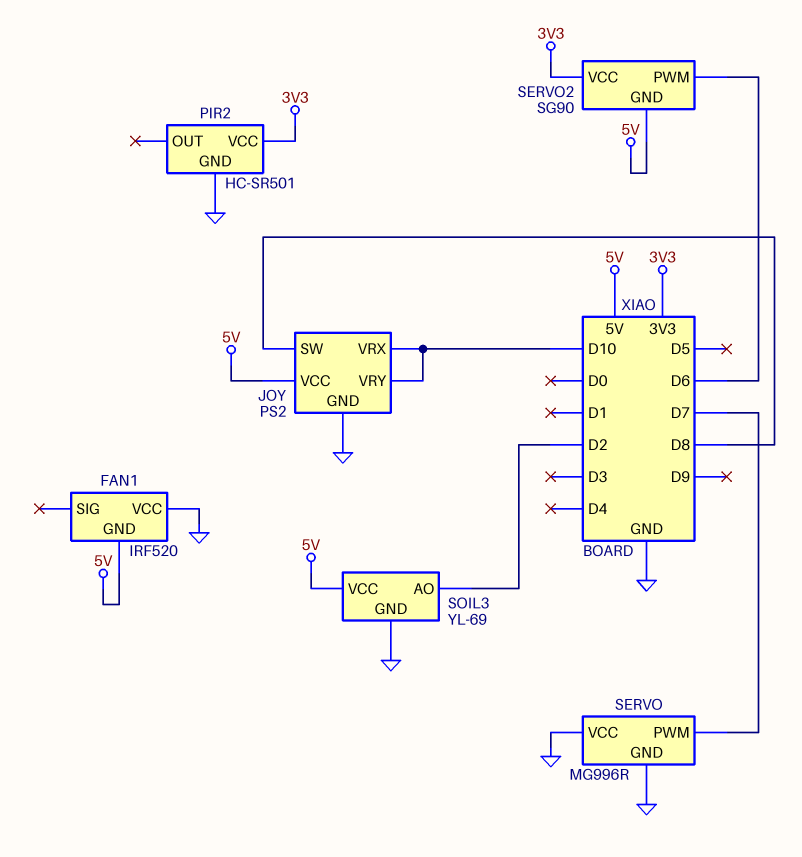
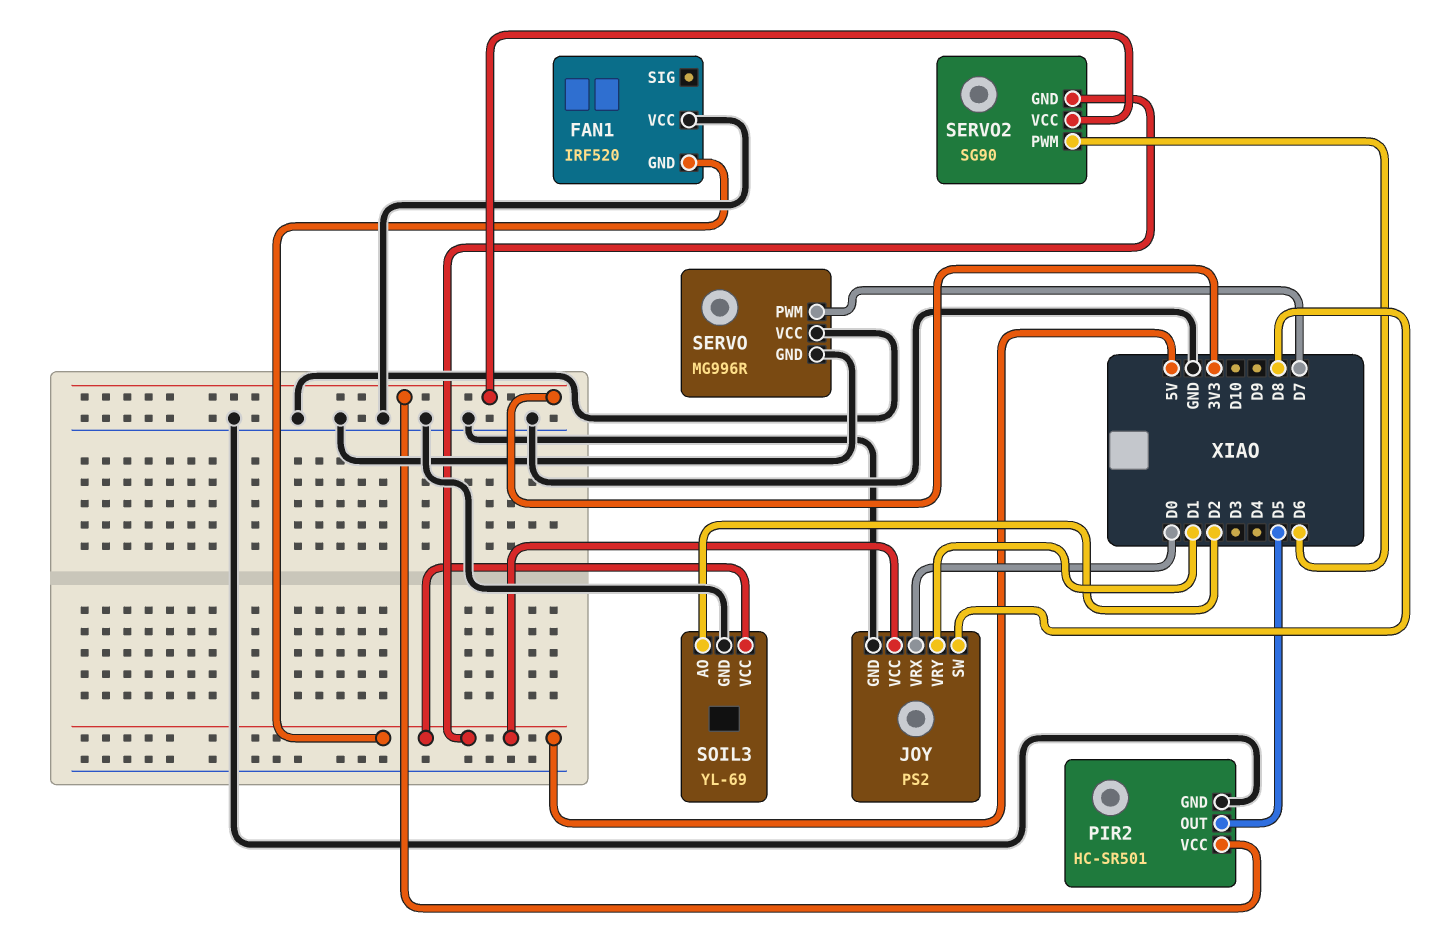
JOY pin VRX: D10 -> D0
JOY pin VRY: D10 -> D1
PIR2 pin OUT: none -> D5

